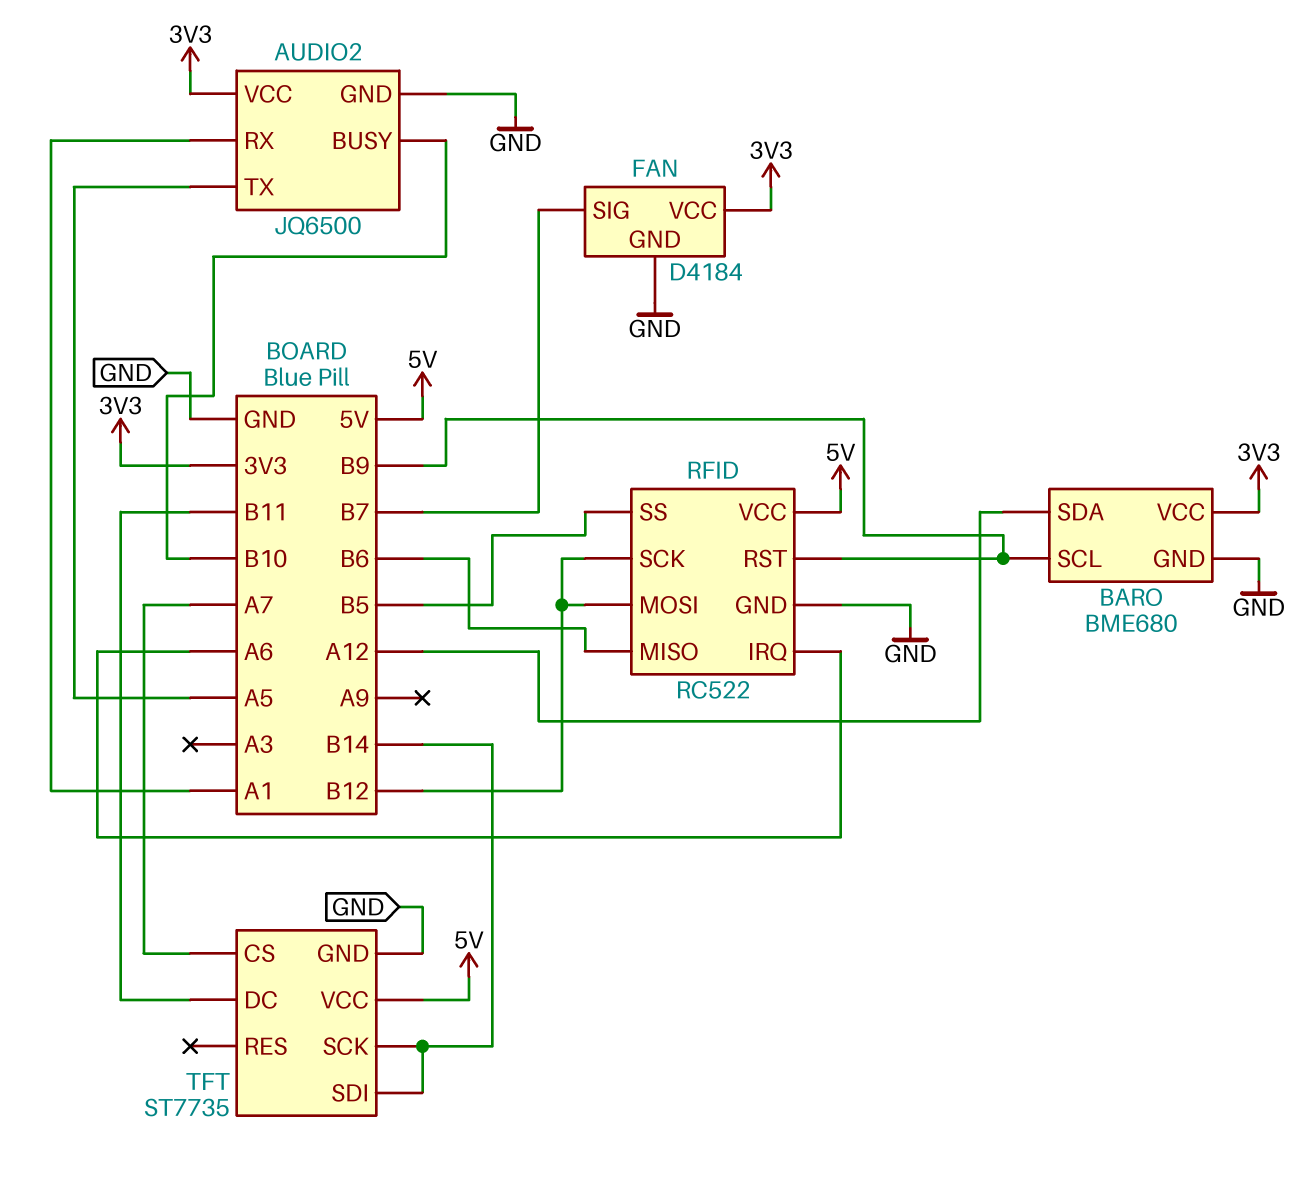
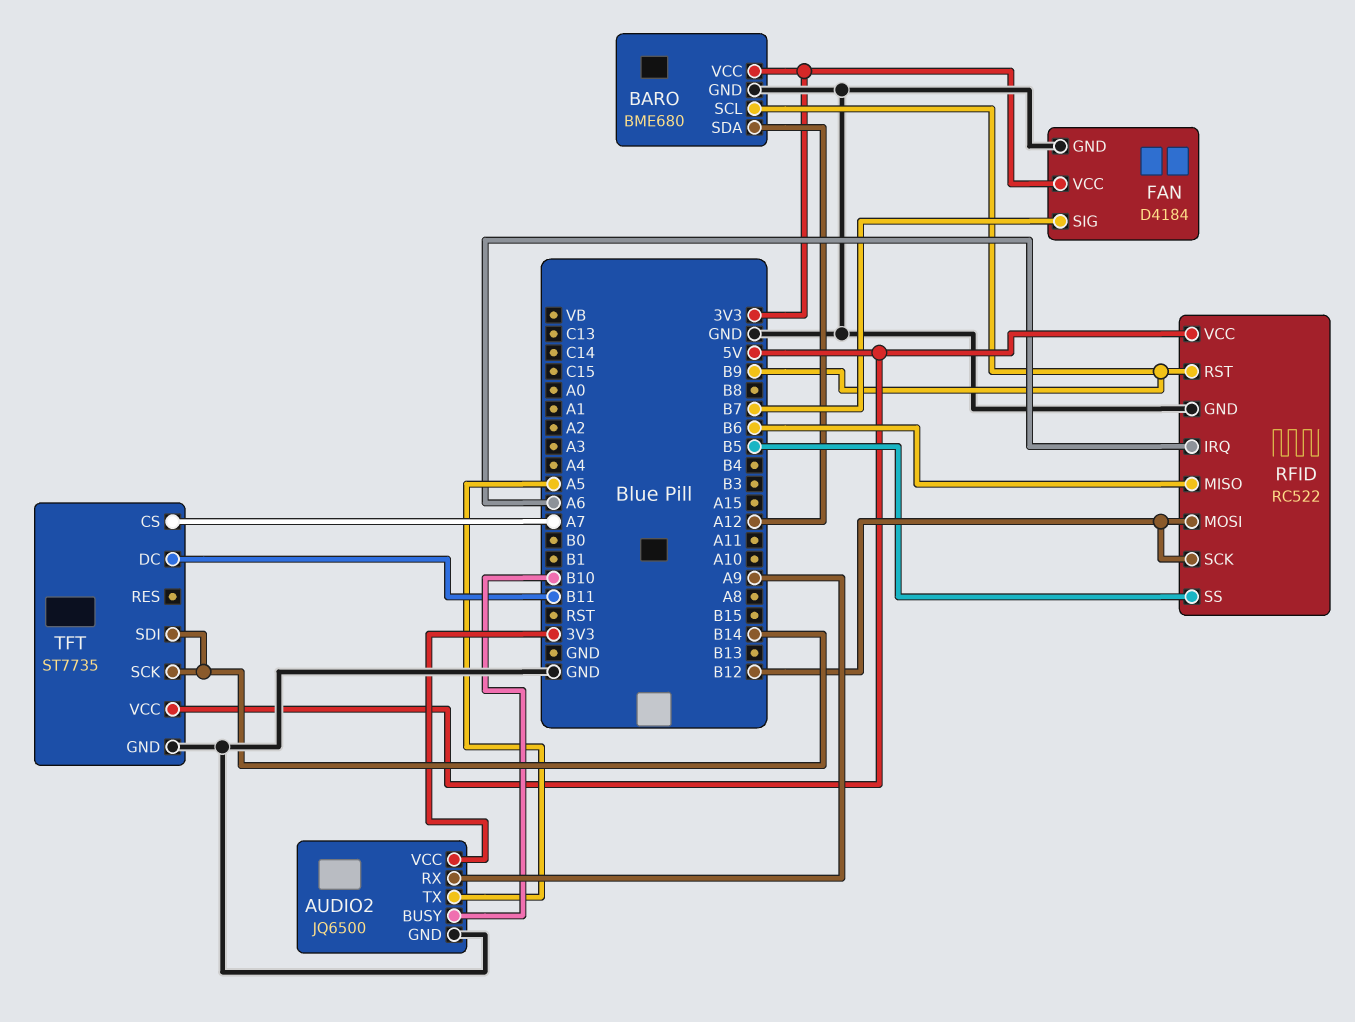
AUDIO2 pin RX: A1 -> A9

